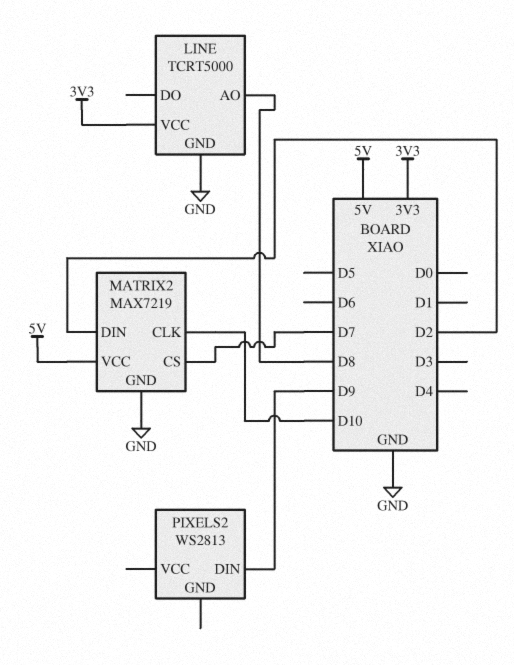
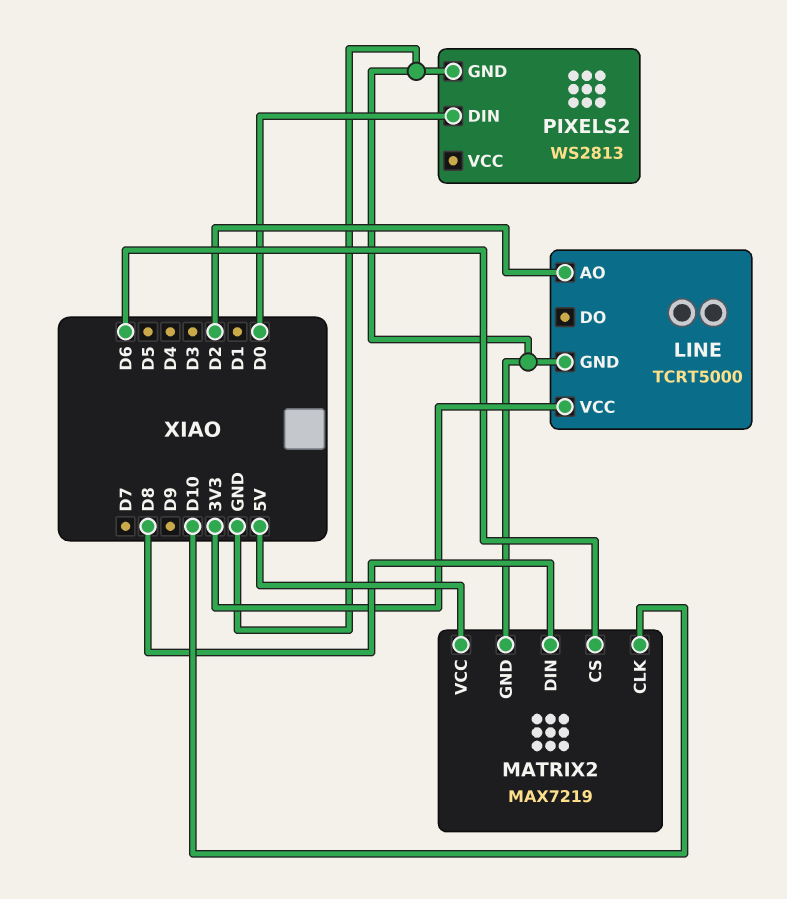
LINE pin AO: D8 -> D2
MATRIX2 pin CS: D7 -> D6
MATRIX2 pin DIN: D2 -> D8
PIXELS2 pin DIN: D9 -> D0
PIXELS2 pin GND: none -> GND

